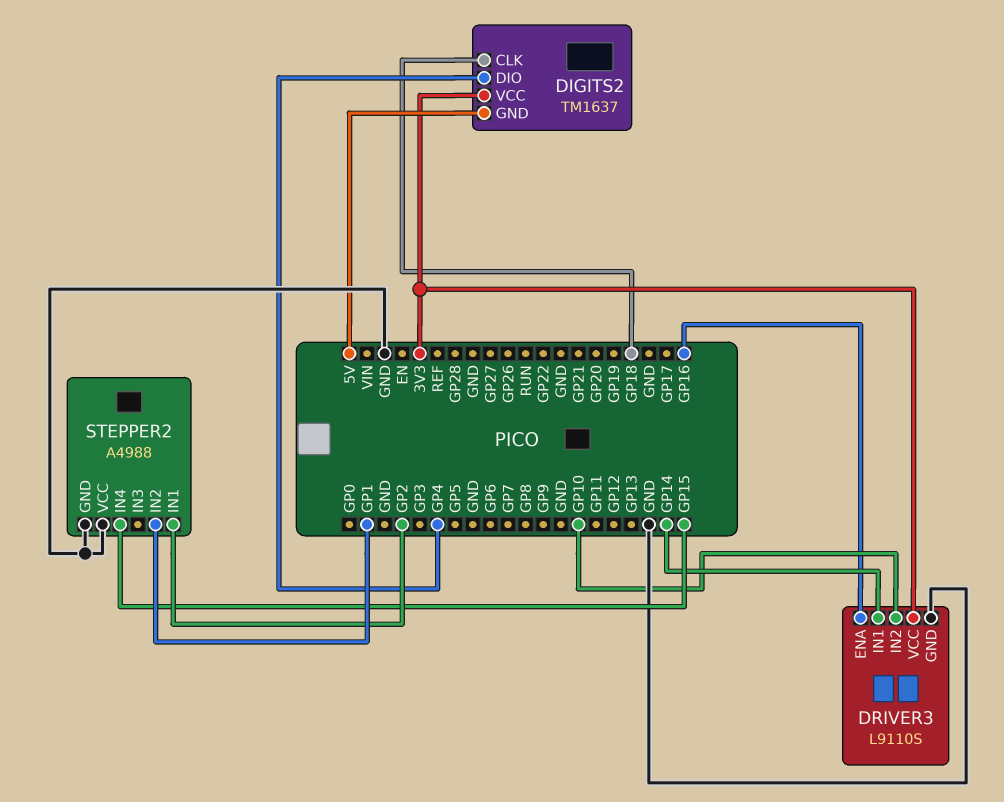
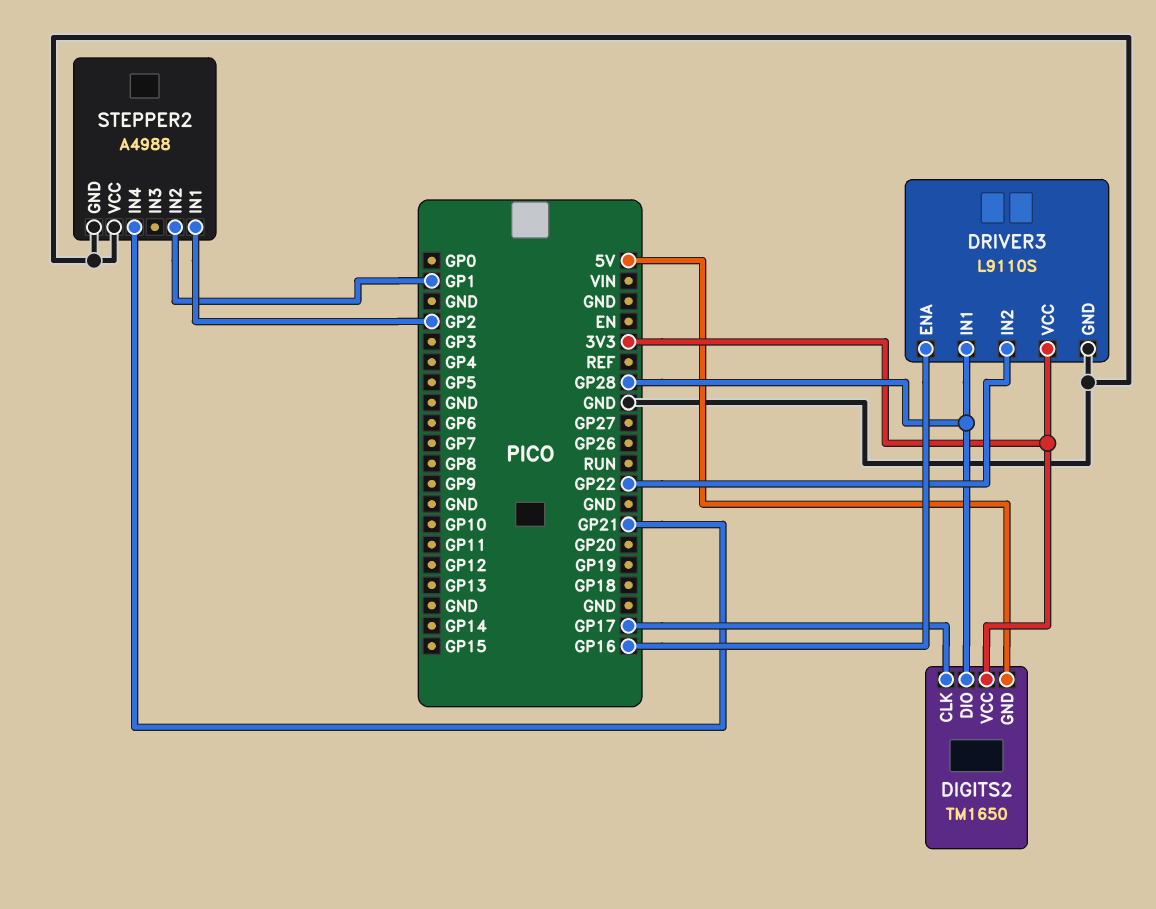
DIGITS2: TM1637 -> TM1650
DIGITS2 pin CLK: GP18 -> GP17
DIGITS2 pin DIO: GP4 -> GP28
DRIVER3 pin IN1: GP14 -> GP28
DRIVER3 pin IN2: GP10 -> GP22
STEPPER2 pin IN4: GP15 -> GP21

